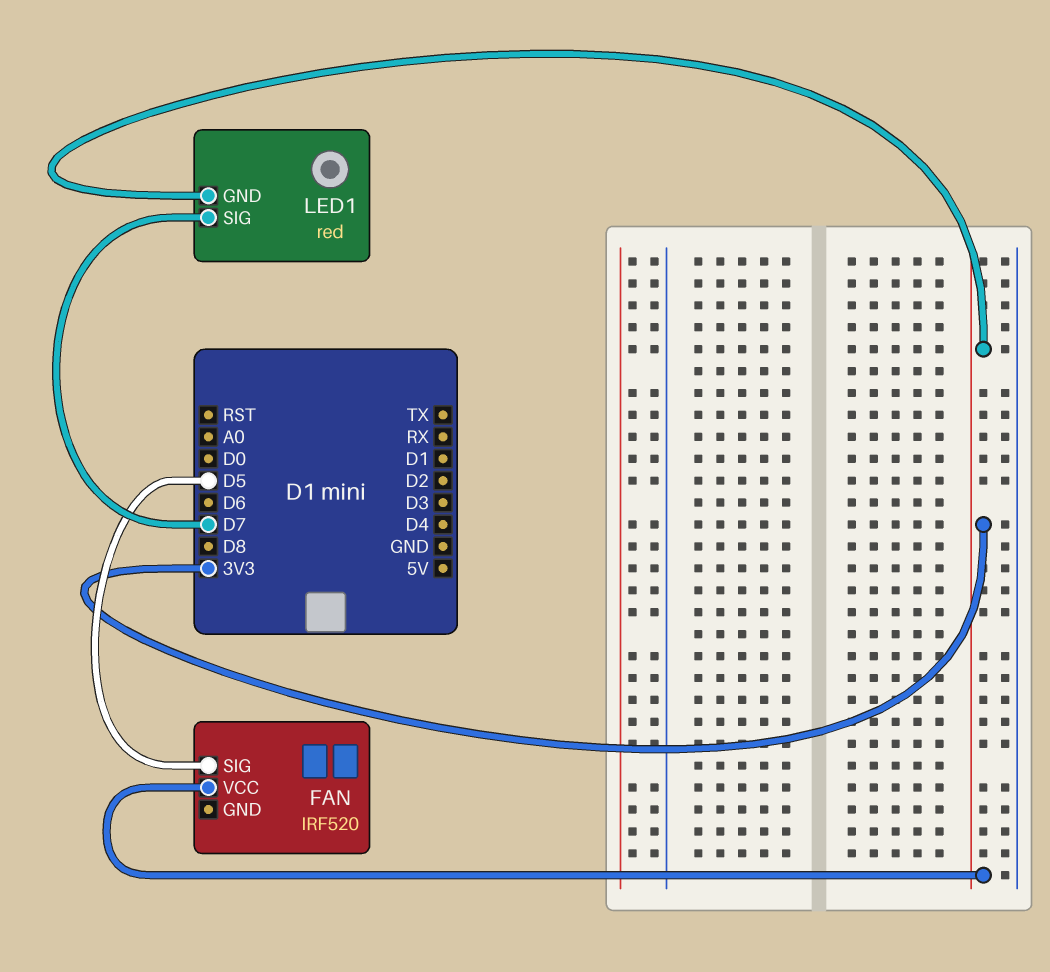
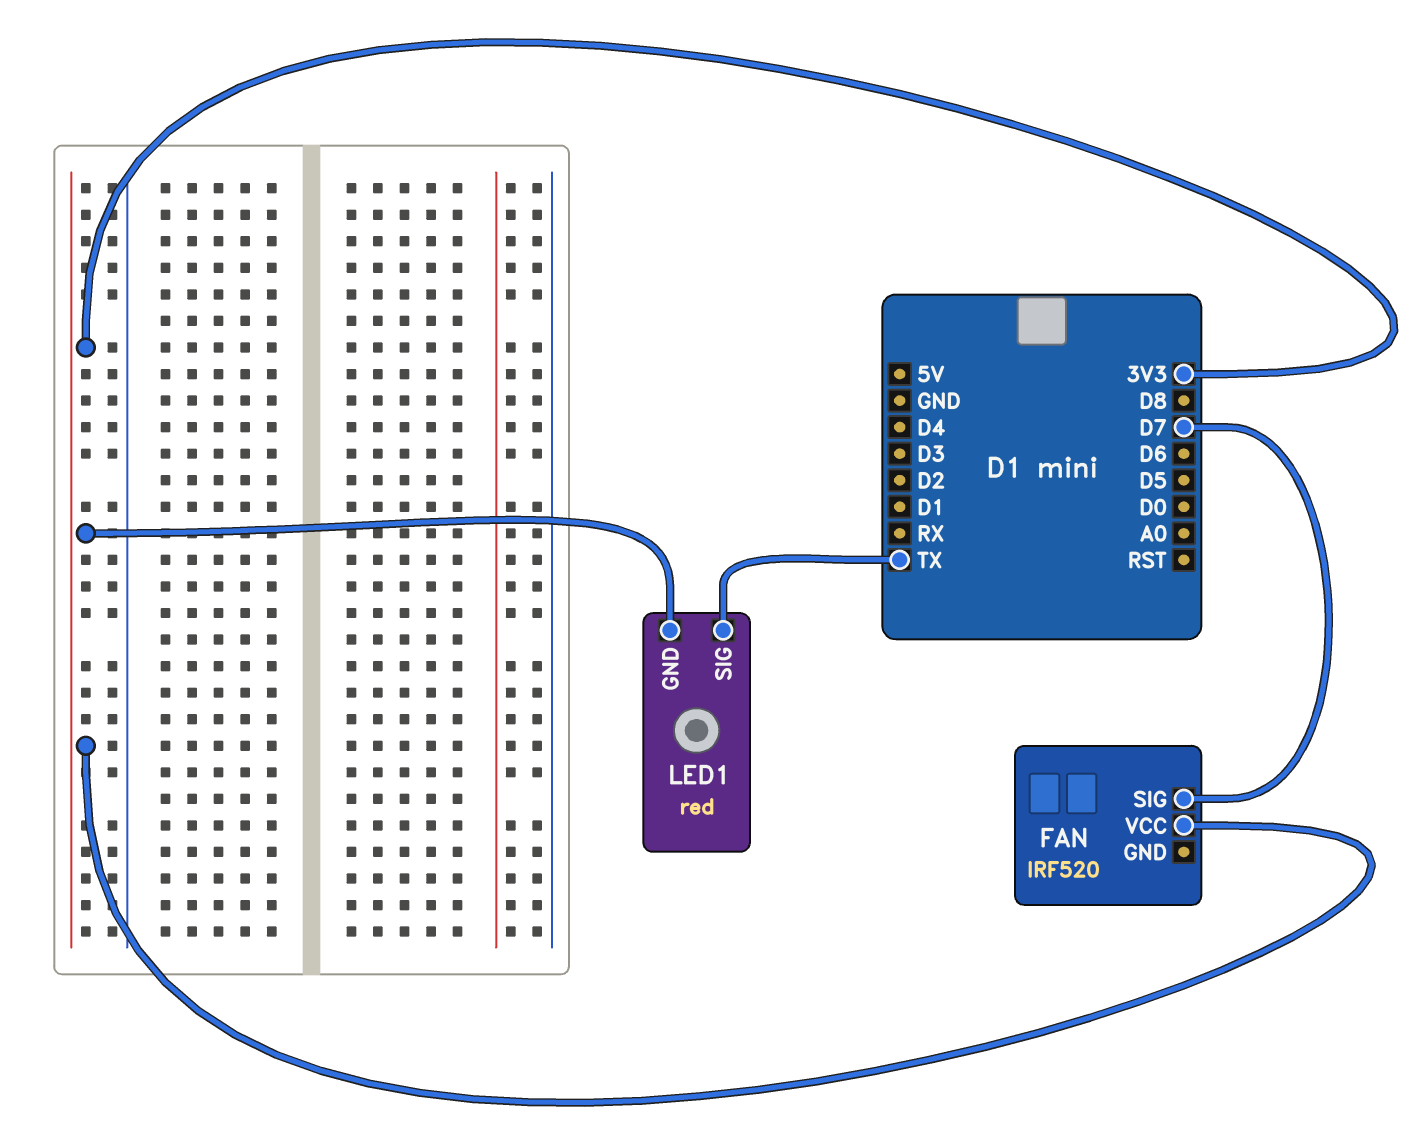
FAN pin SIG: D5 -> D7
LED1 pin SIG: D7 -> TX

